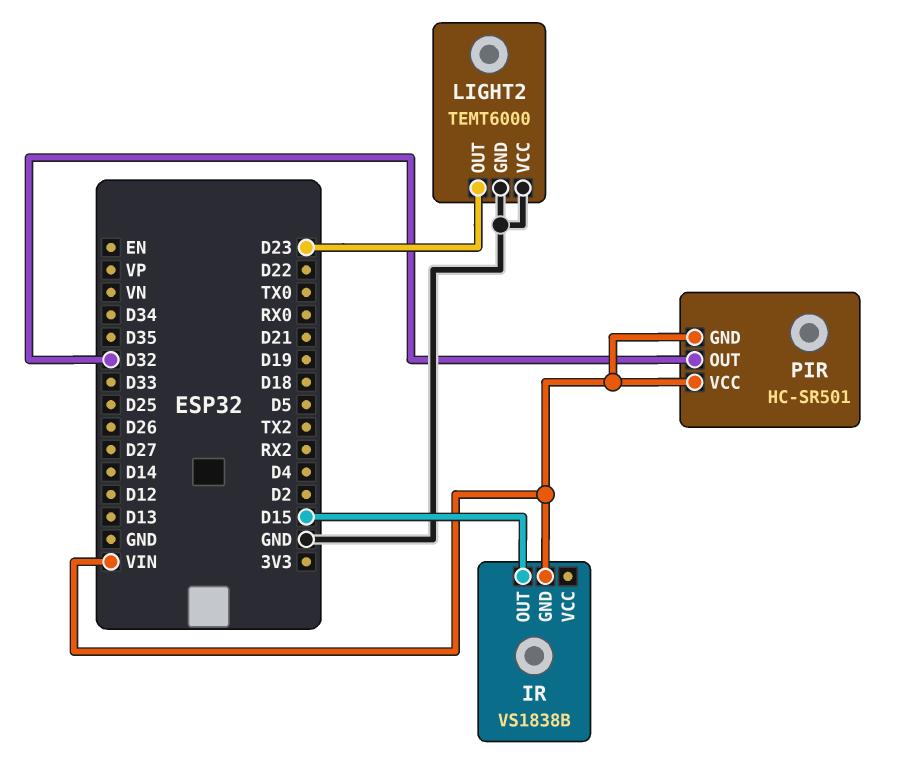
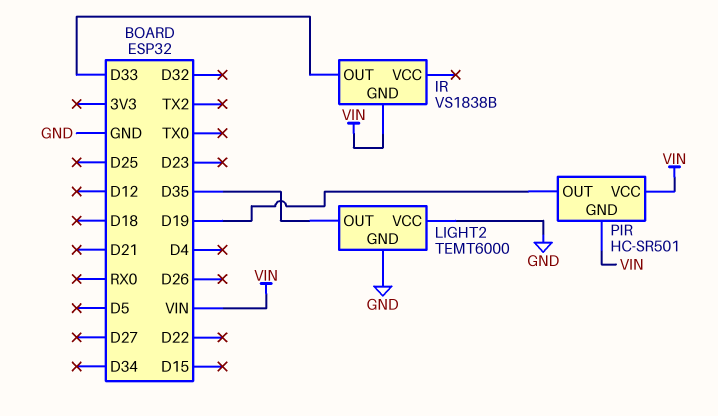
IR pin OUT: D15 -> D33
LIGHT2 pin OUT: D23 -> D35
PIR pin OUT: D32 -> D19

